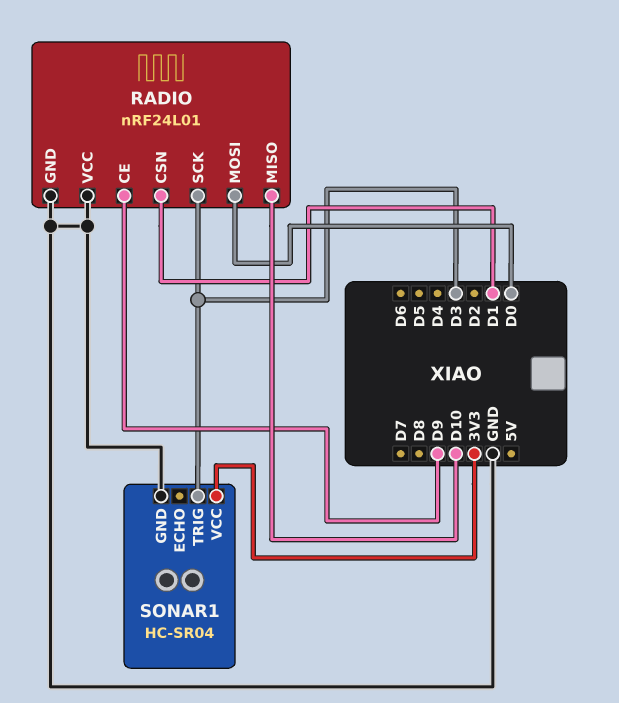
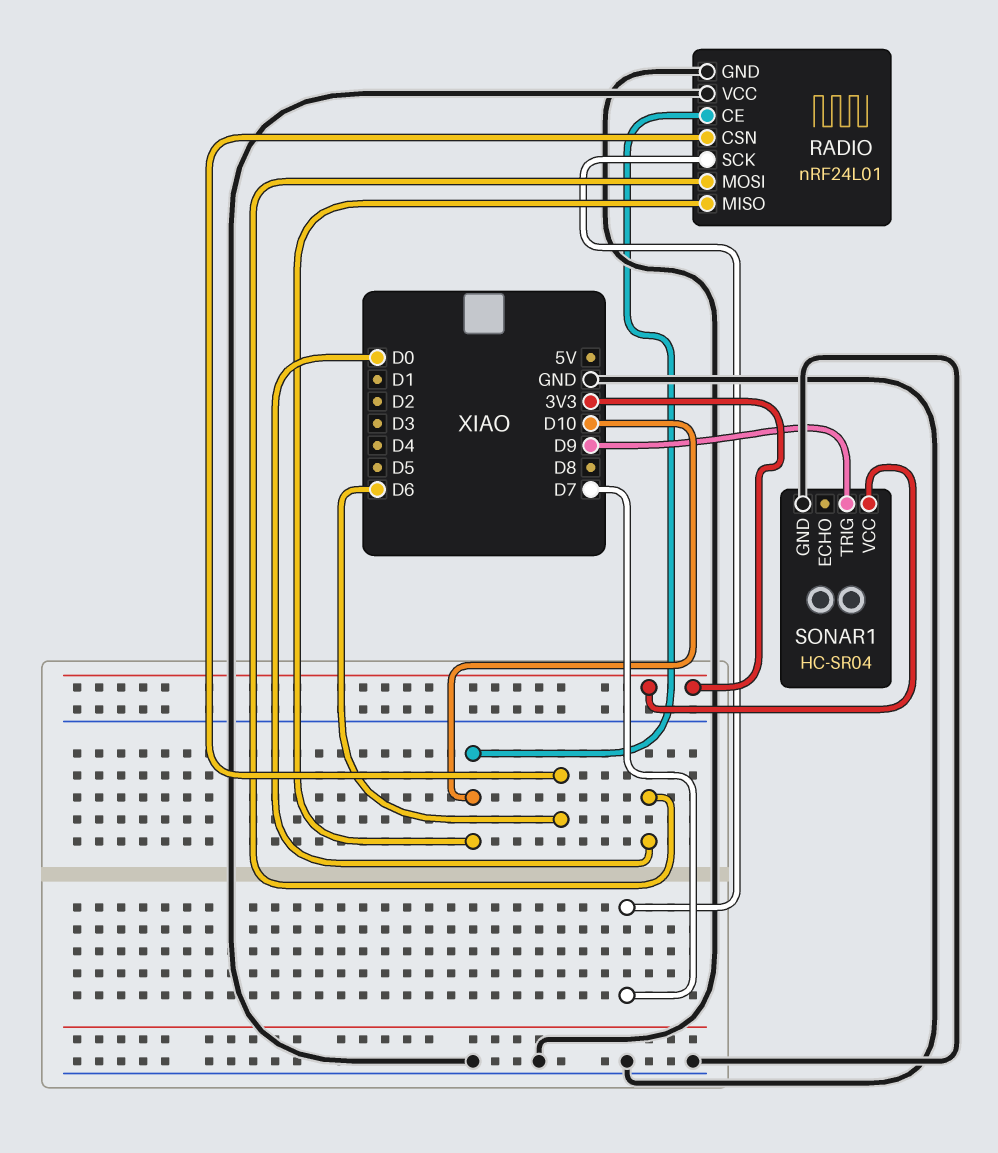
RADIO pin CE: D9 -> D10
RADIO pin CSN: D1 -> D6
RADIO pin SCK: D3 -> D7
SONAR1 pin TRIG: D3 -> D9

